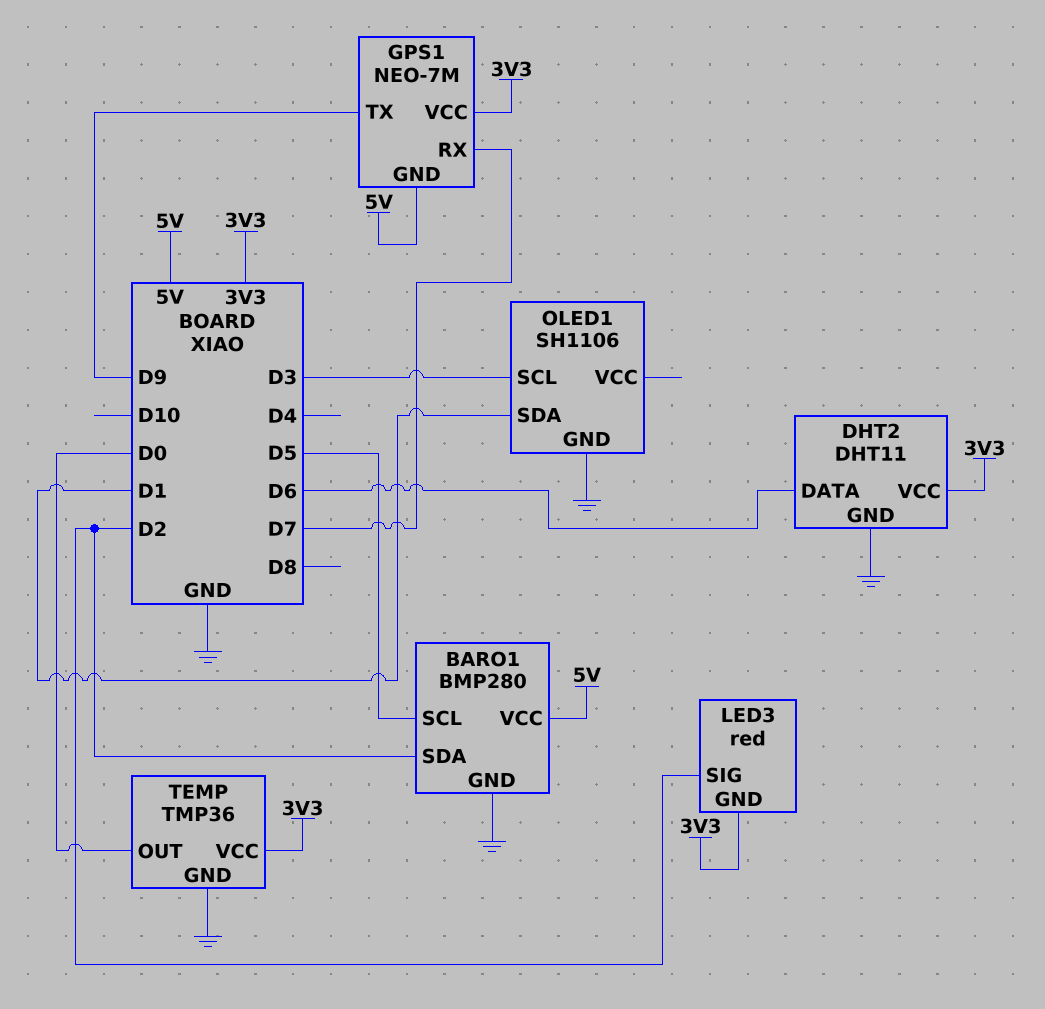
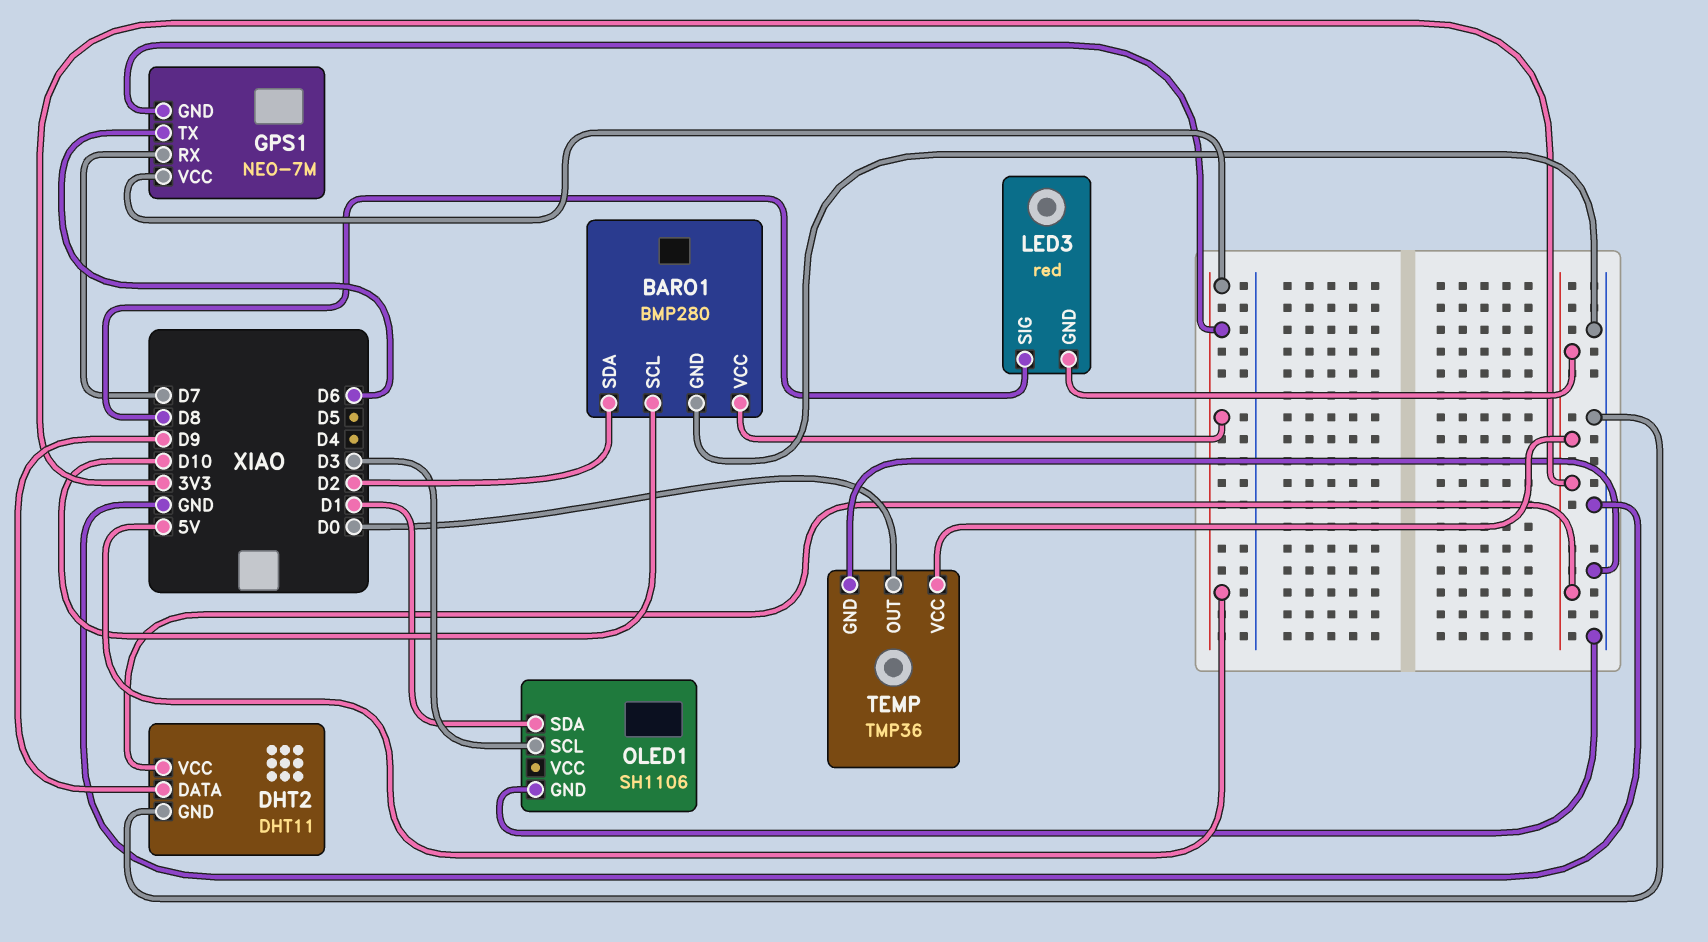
BARO1 pin SCL: D5 -> D10
DHT2 pin DATA: D6 -> D9
GPS1 pin TX: D9 -> D6
GPS1 pin VCC: 3V3 -> 5V
LED3 pin SIG: D2 -> D8

